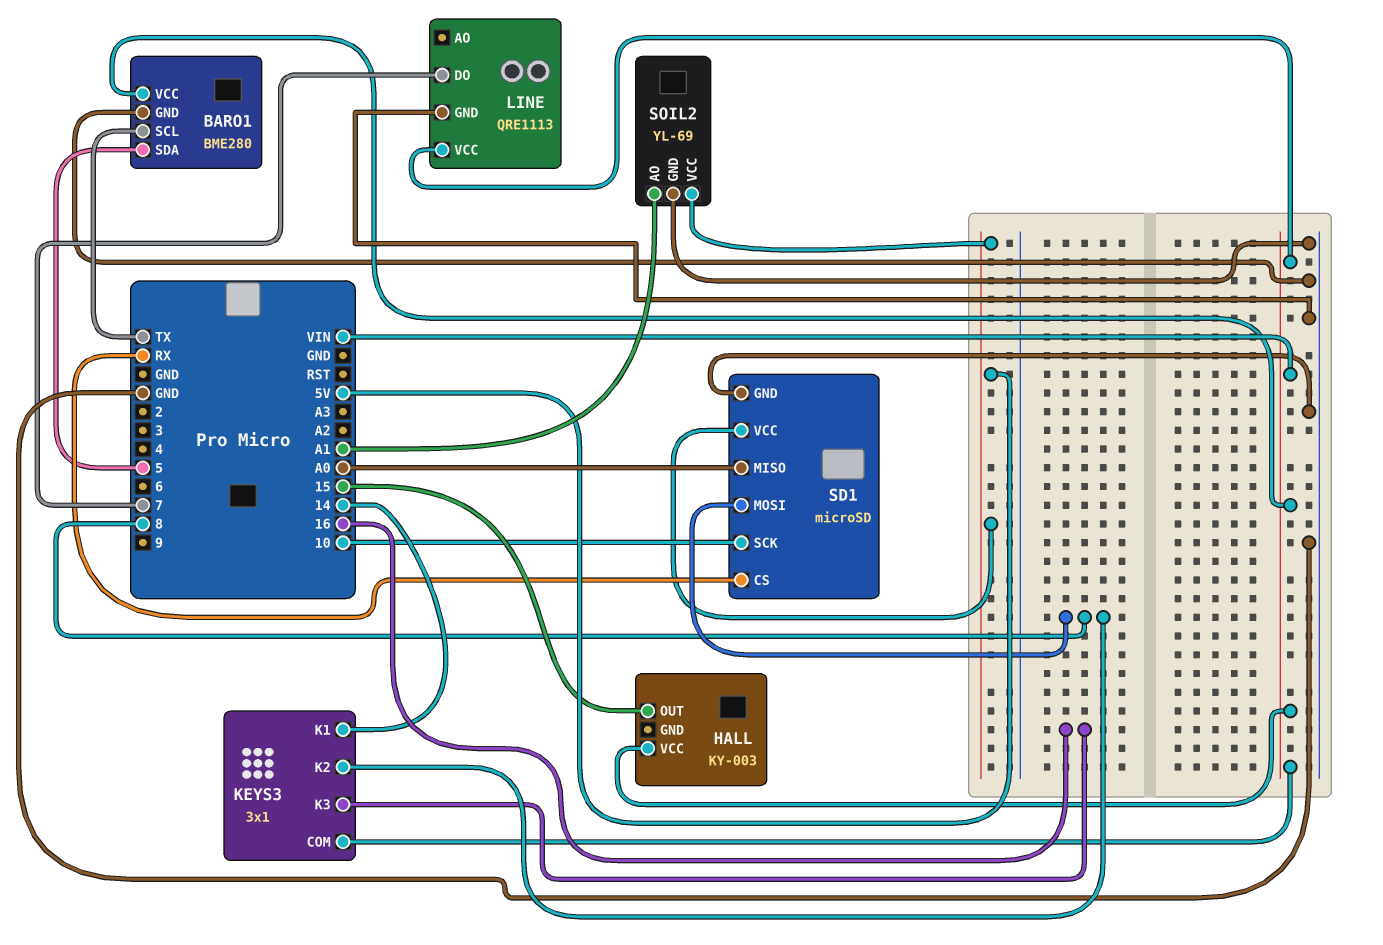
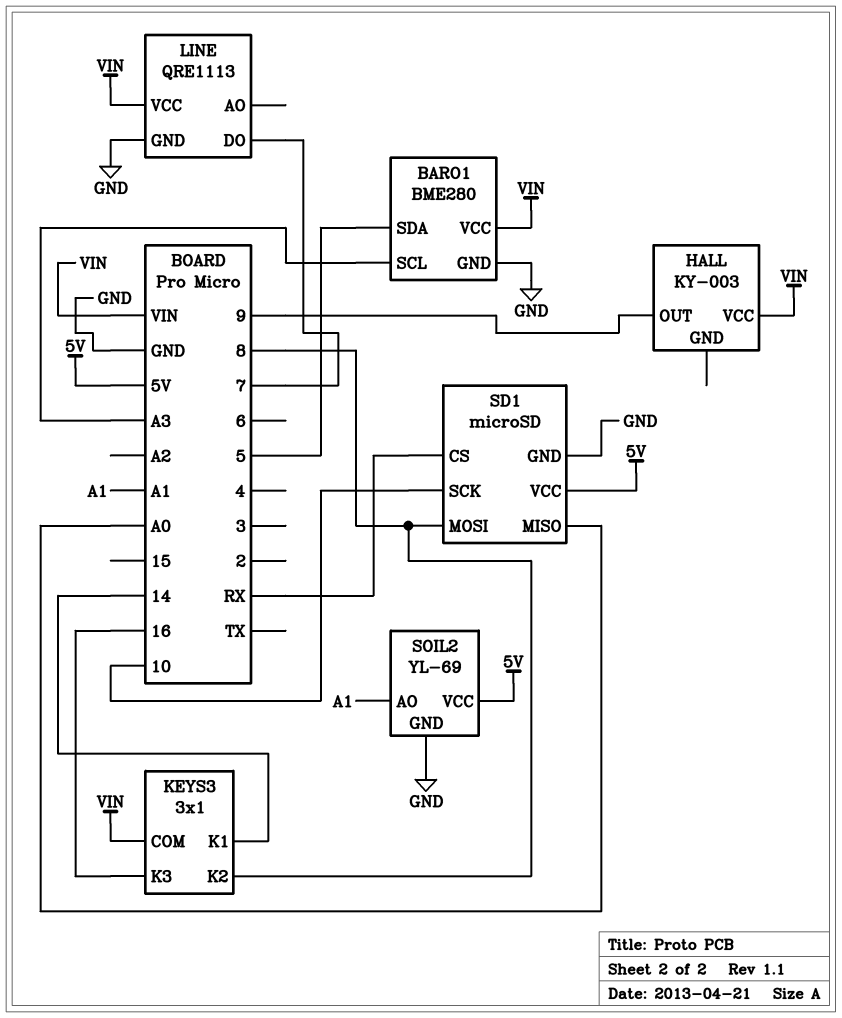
BARO1 pin SCL: TX -> A3
HALL pin OUT: 15 -> 9

